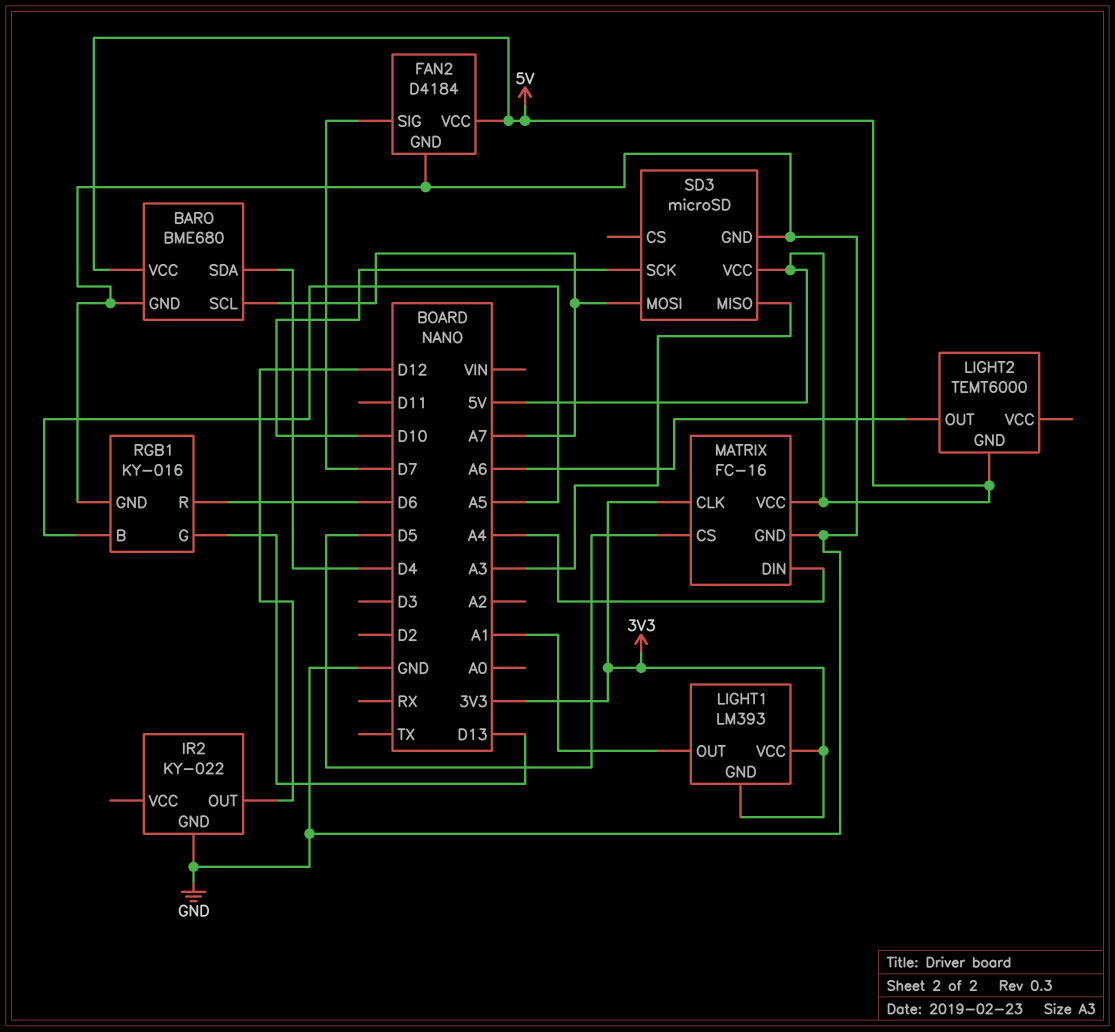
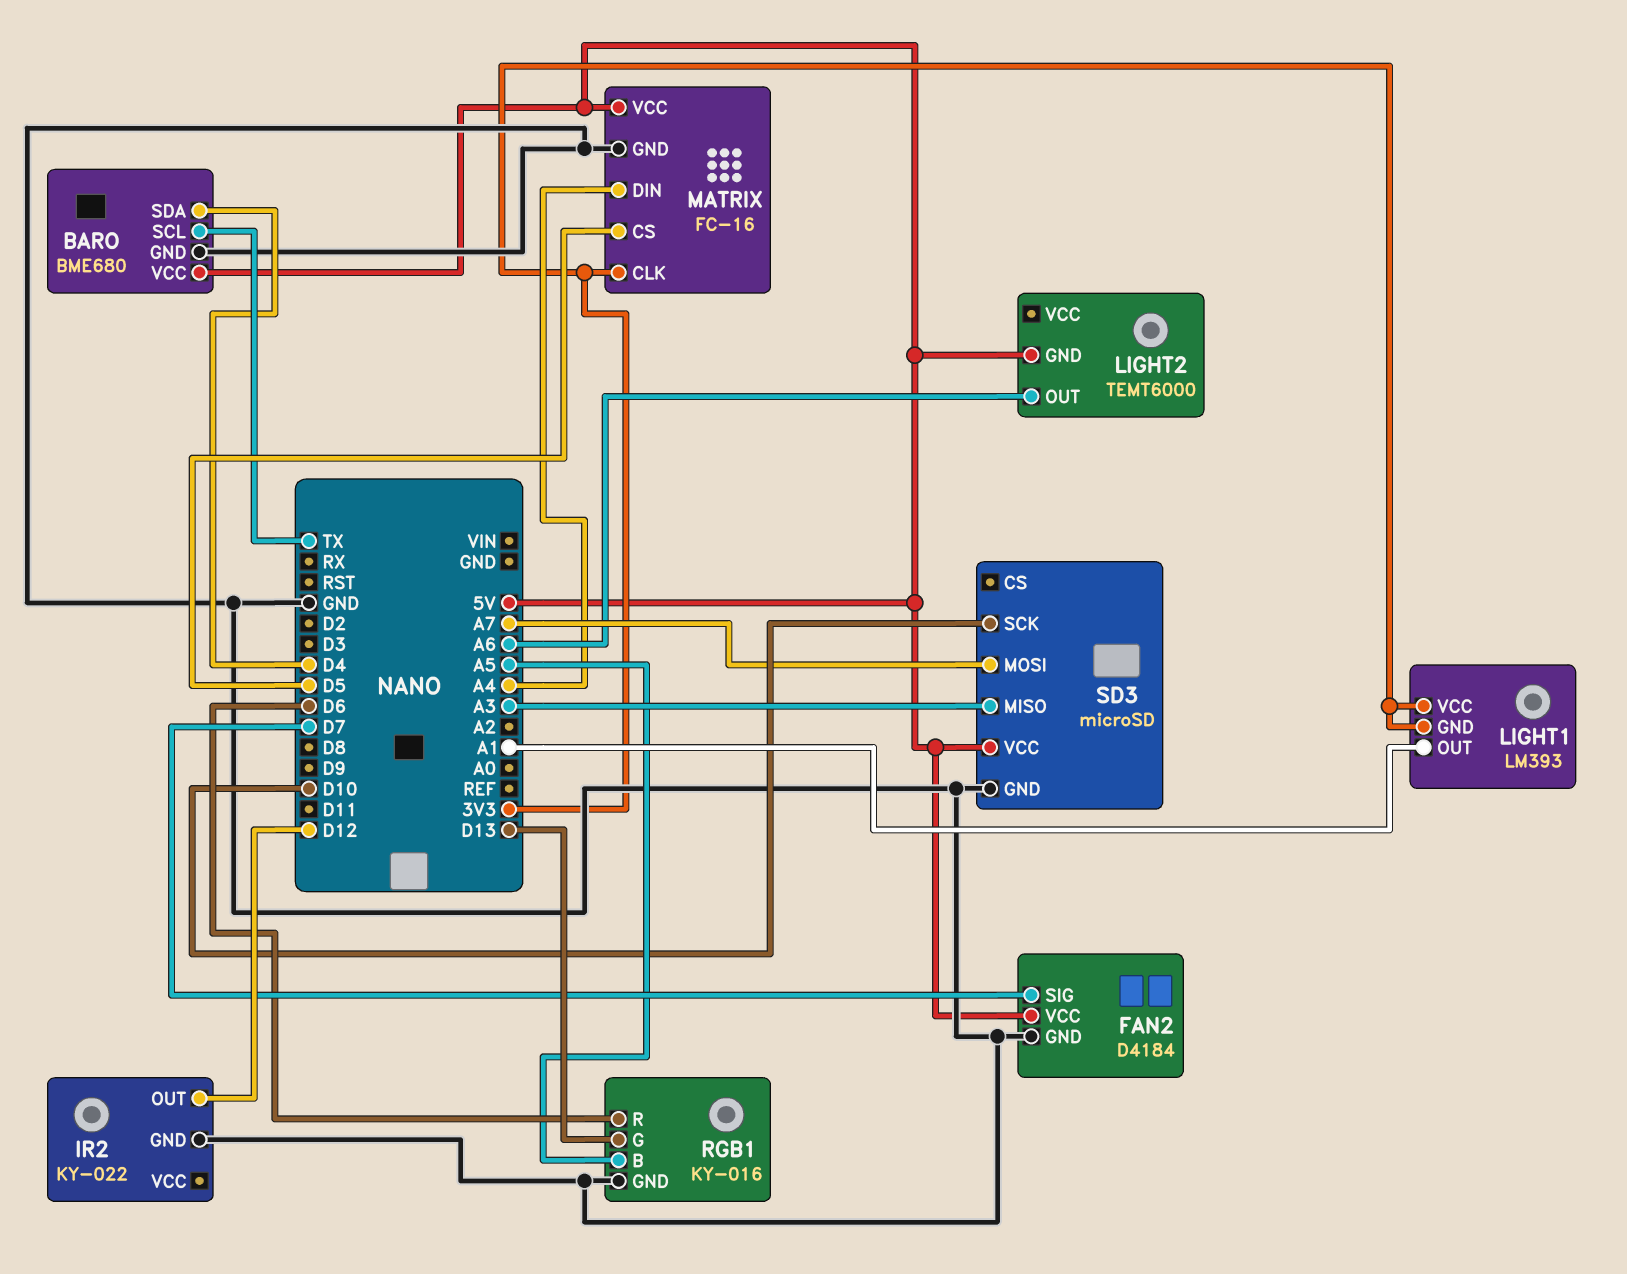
BARO pin SCL: A7 -> TX

